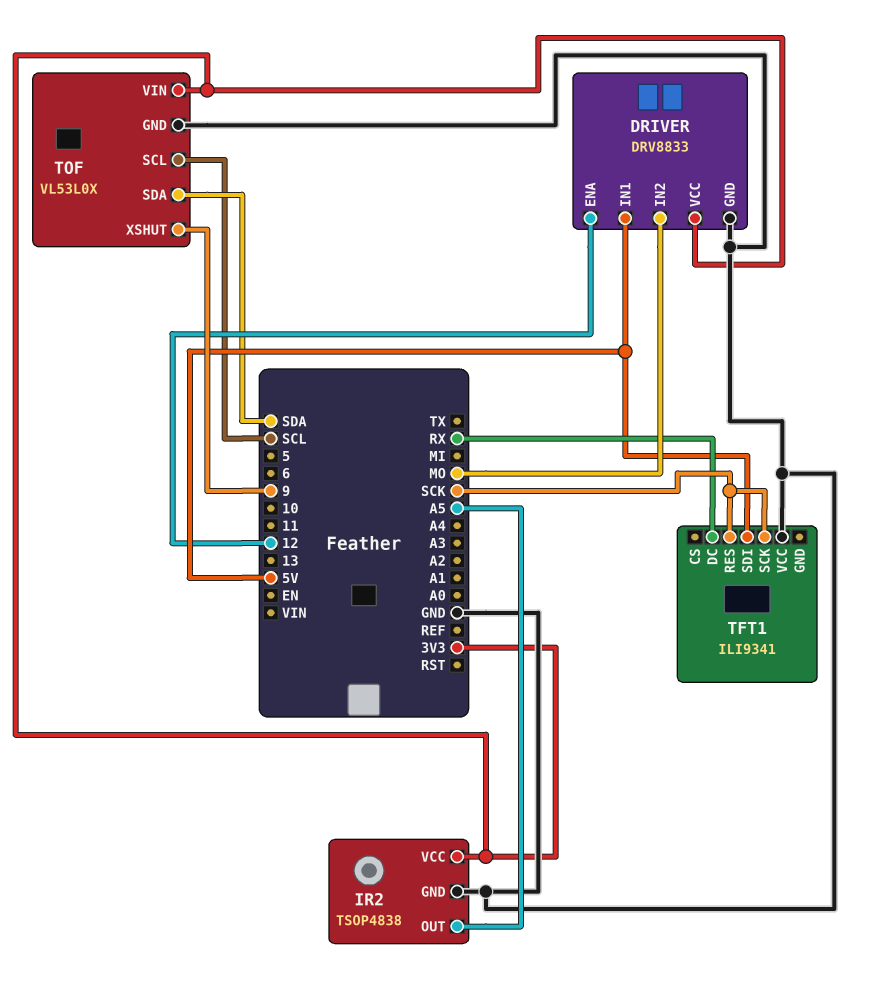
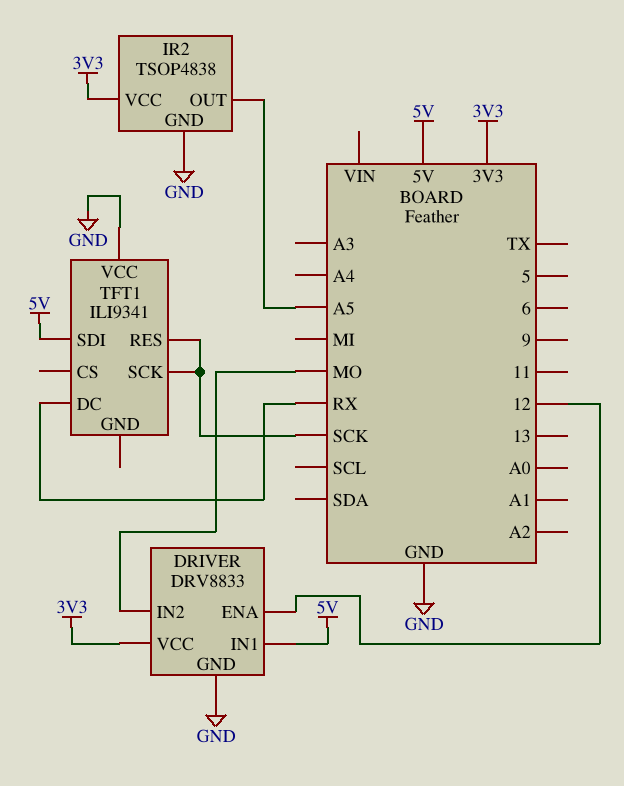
TOF: VL53L0X -> none
TOF pin GND: GND -> none
TOF pin SCL: SCL -> none
TOF pin SDA: SDA -> none
TOF pin VIN: 3V3 -> none
TOF pin XSHUT: 9 -> none

